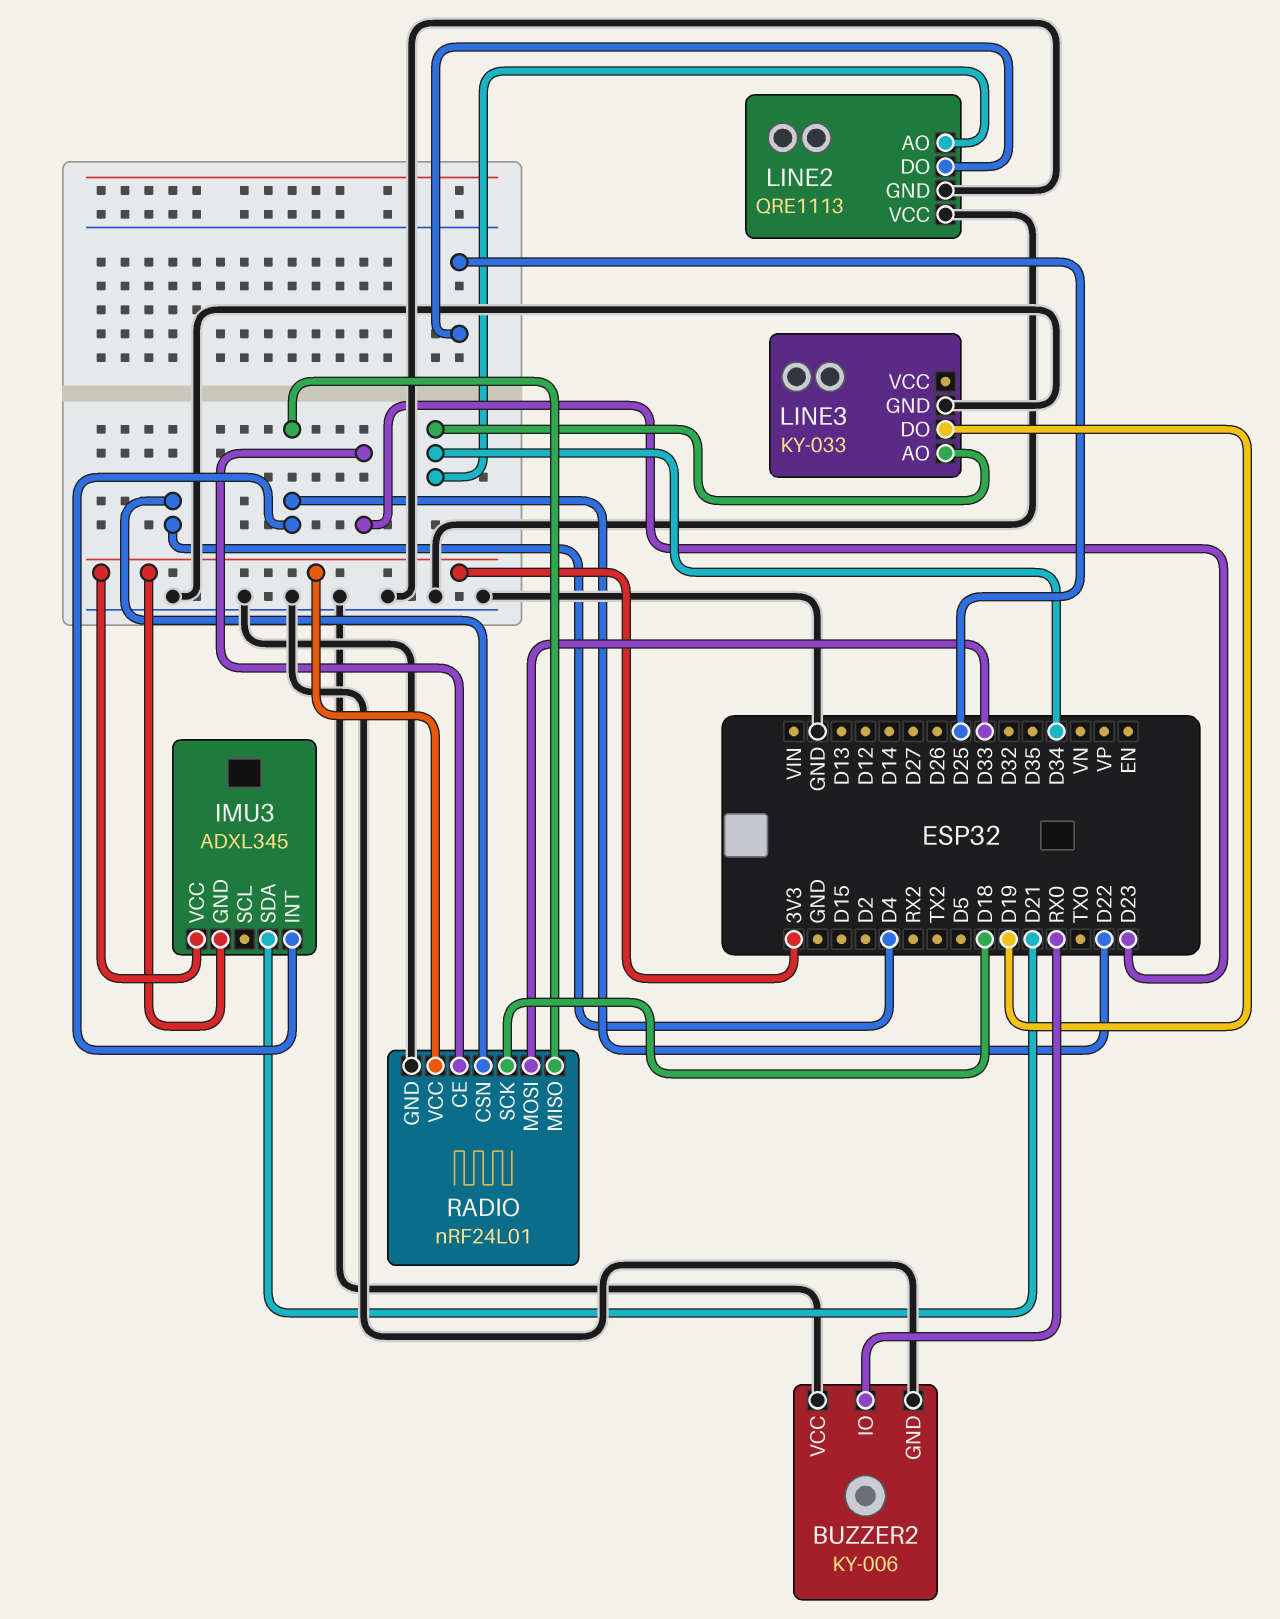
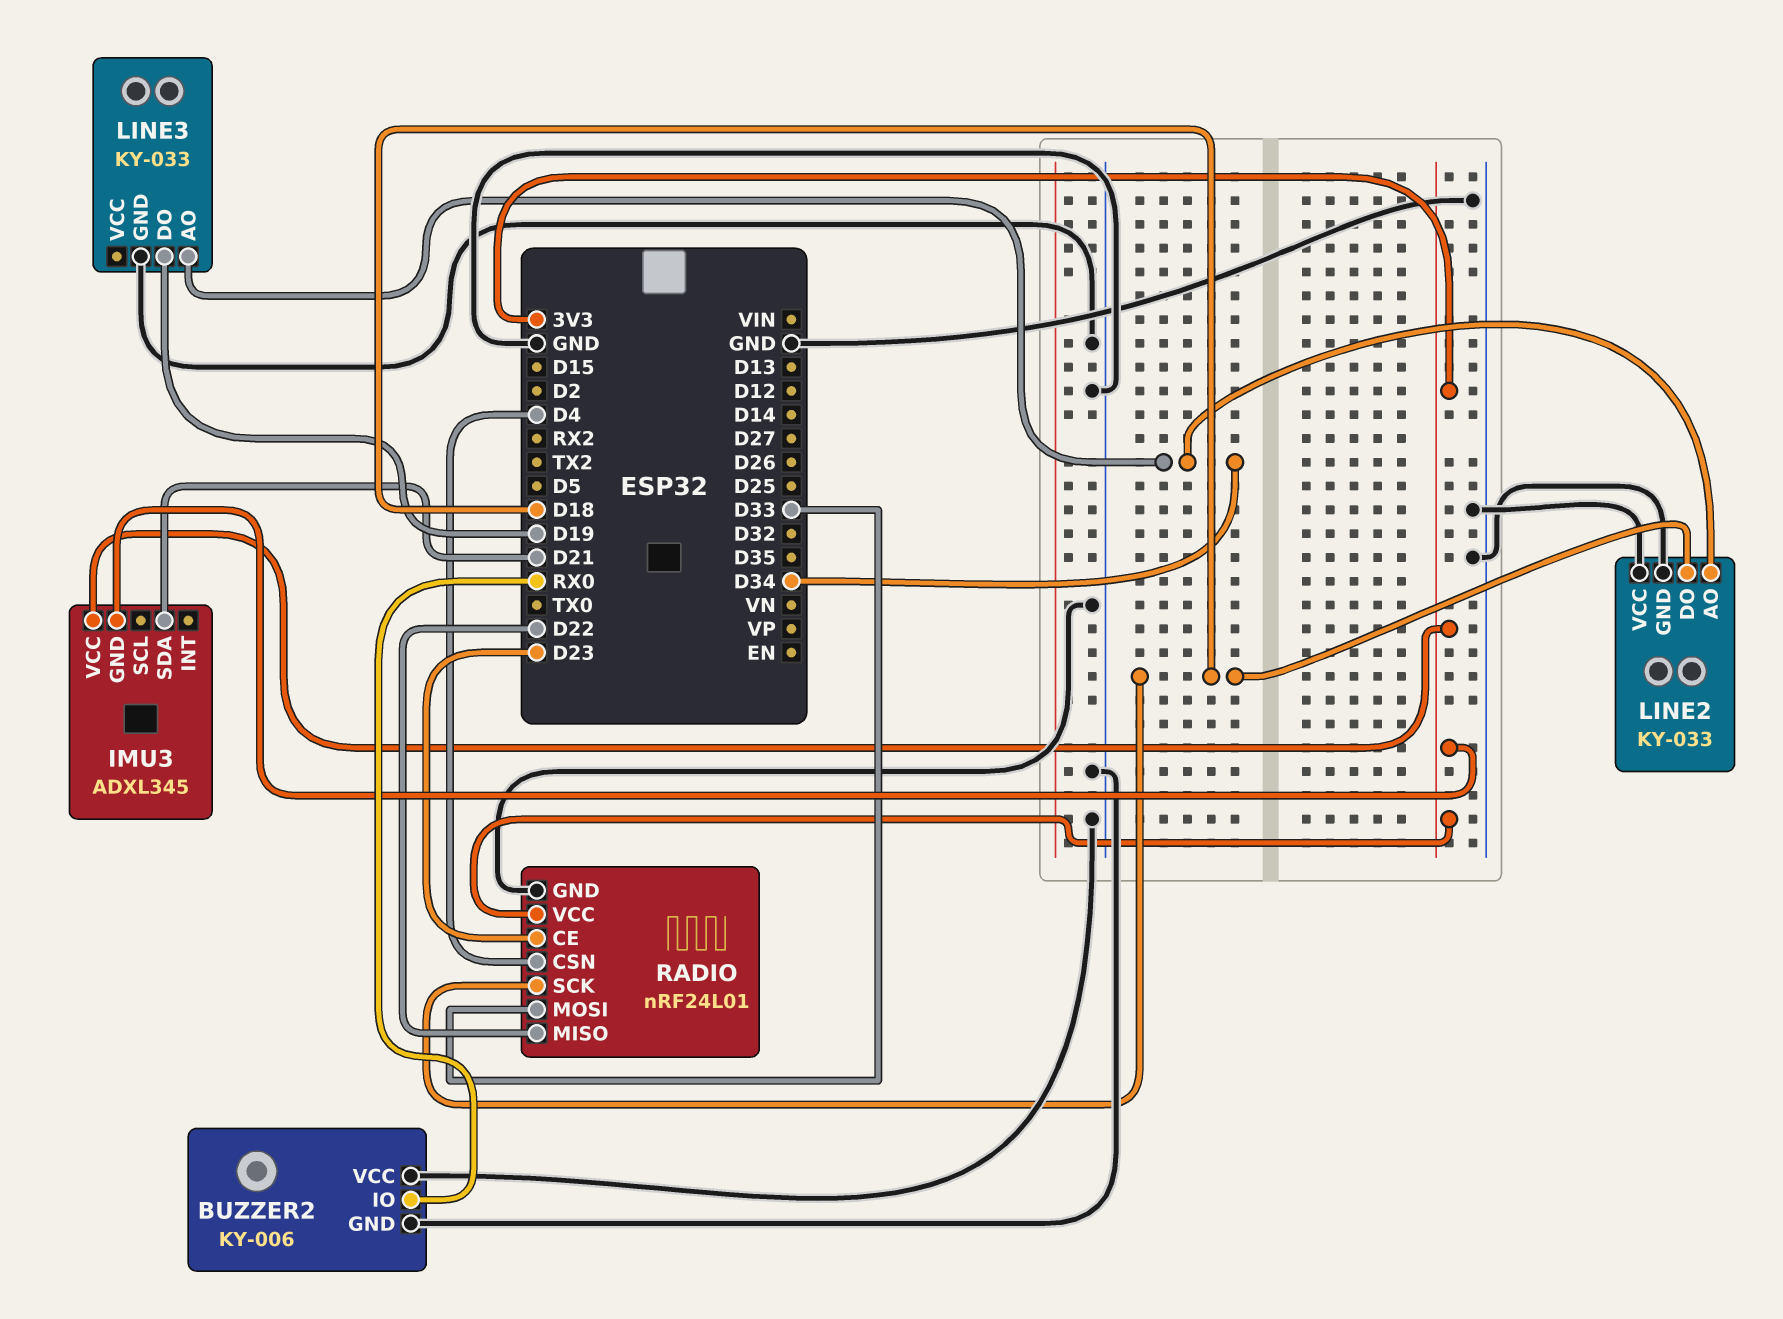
IMU3 pin INT: D22 -> none
LINE2: QRE1113 -> KY-033
LINE2 pin DO: D25 -> D18

